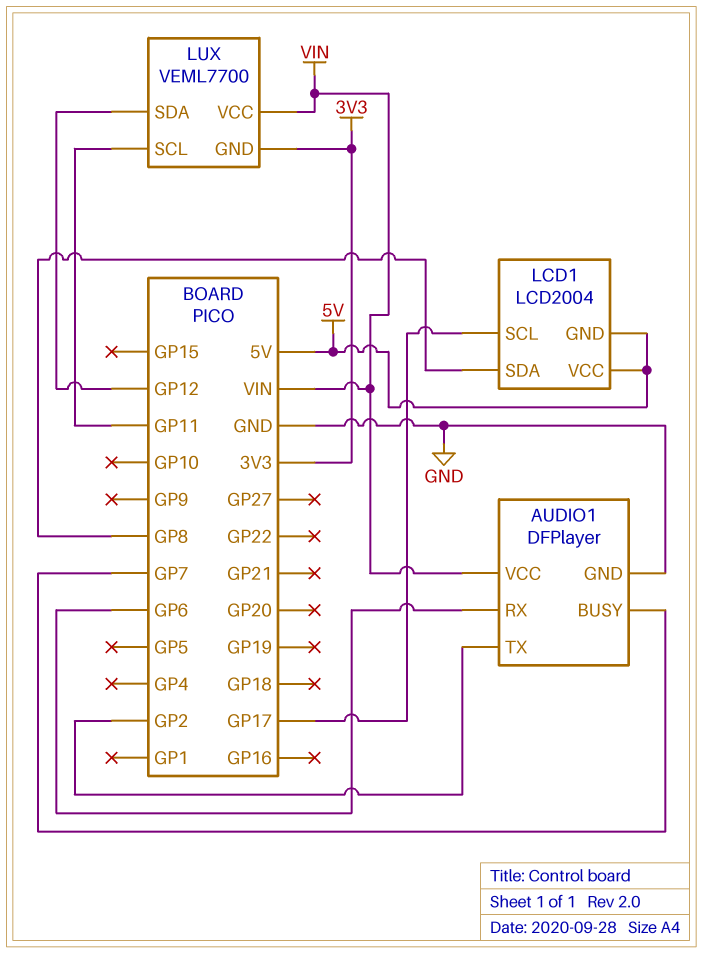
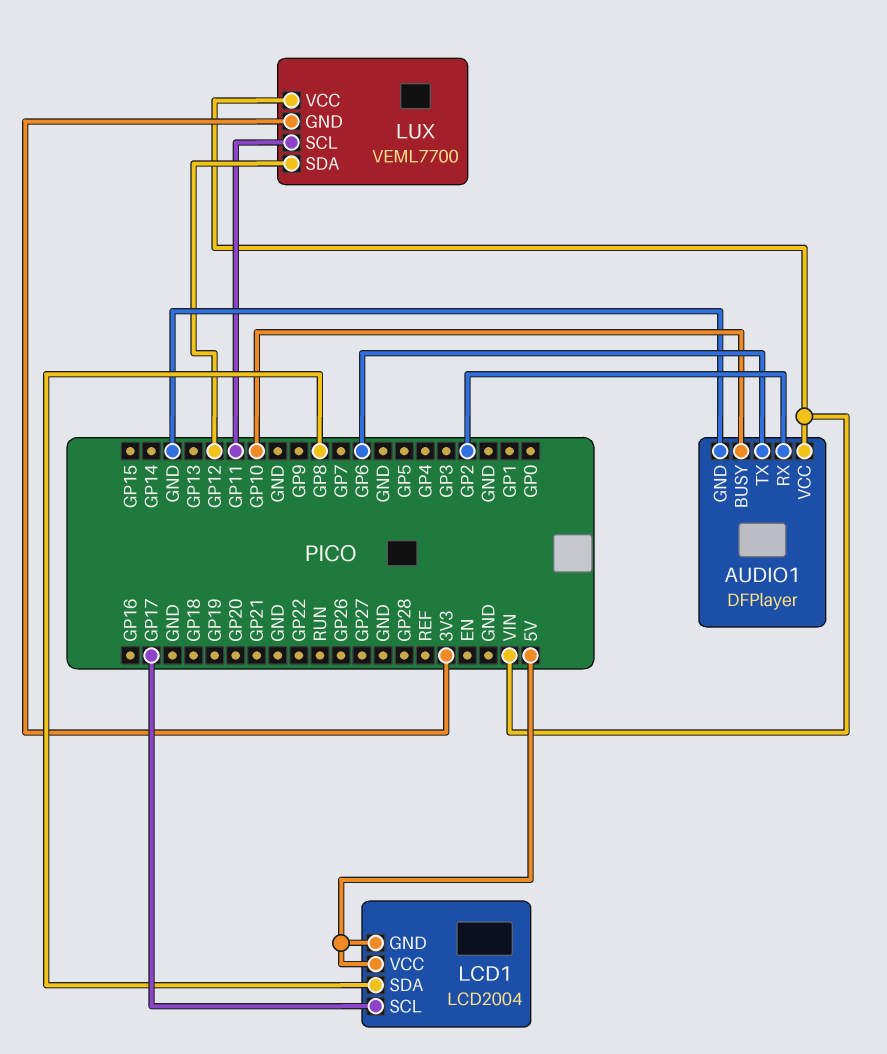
AUDIO1 pin BUSY: GP7 -> GP10
AUDIO1 pin RX: GP6 -> GP2
AUDIO1 pin TX: GP2 -> GP6

